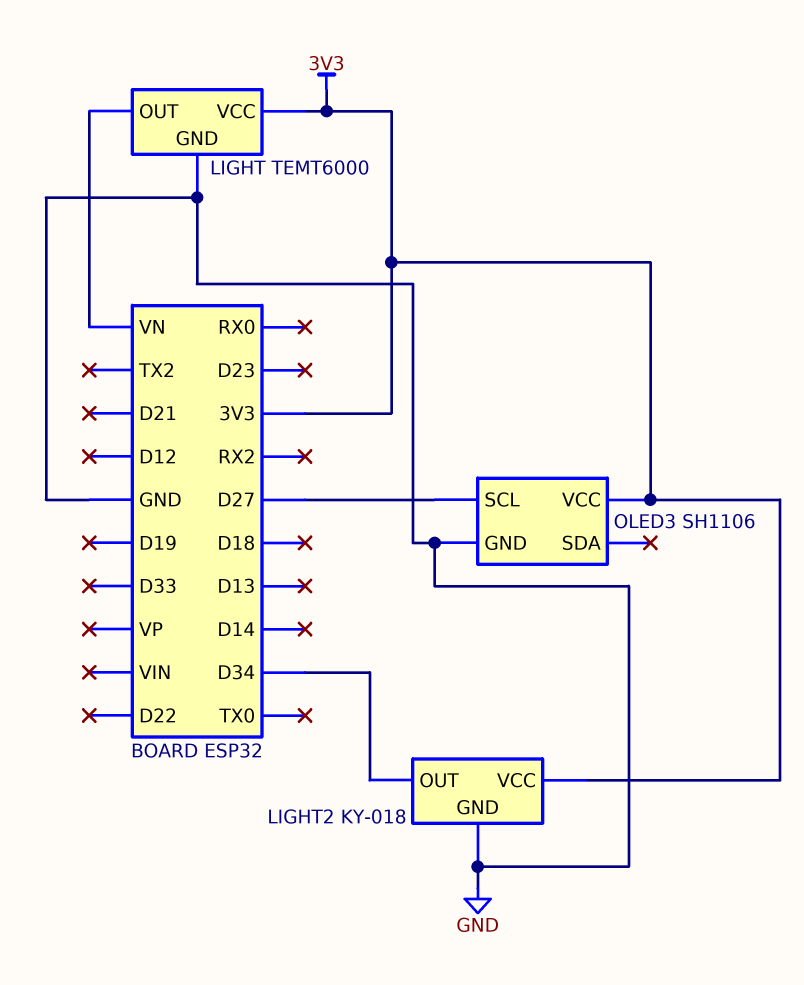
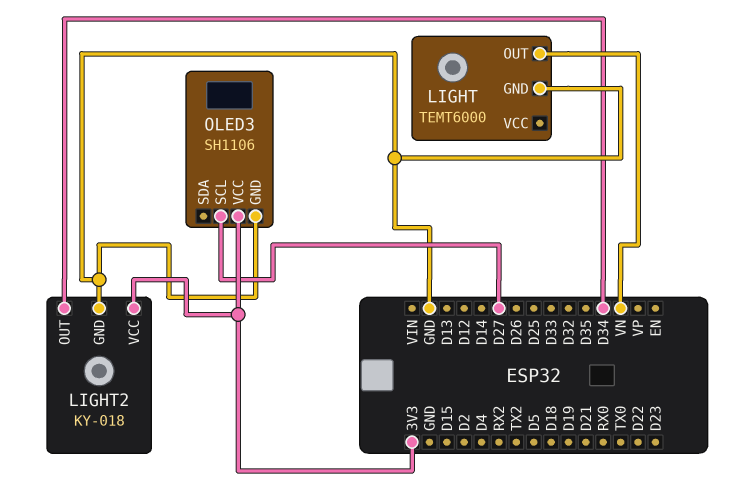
LIGHT pin VCC: 3V3 -> none

